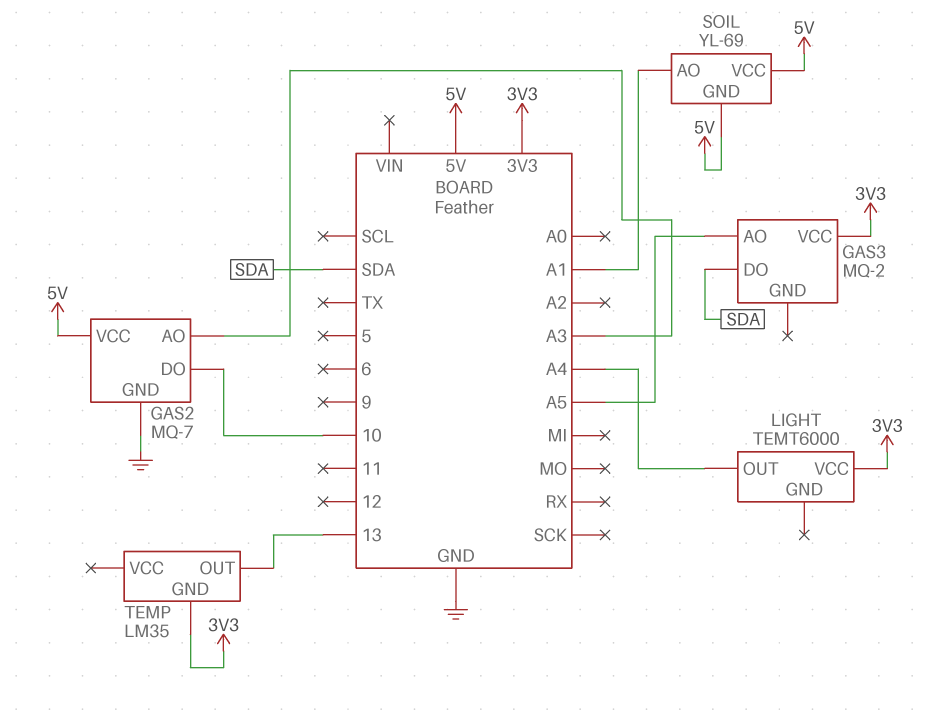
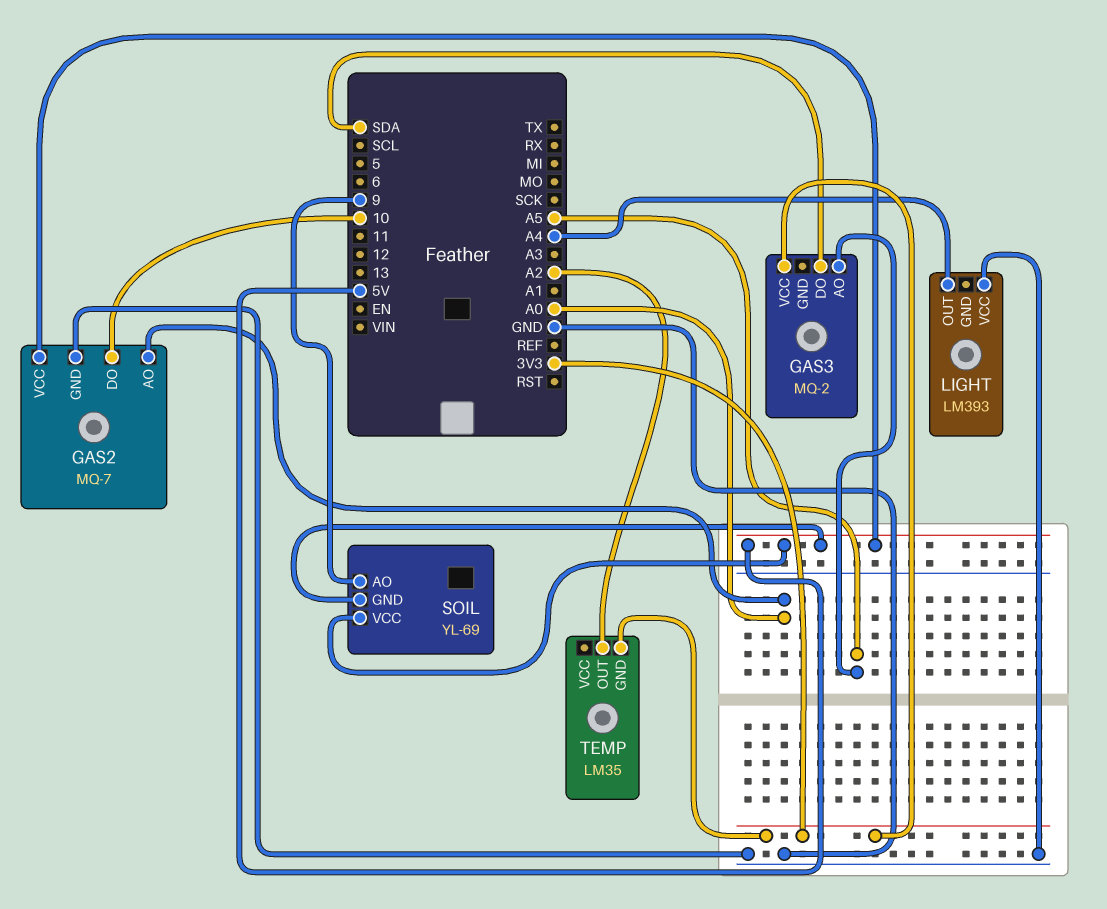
GAS2 pin AO: A3 -> A0
LIGHT: TEMT6000 -> LM393
LIGHT pin VCC: 3V3 -> GND
SOIL pin AO: A1 -> 9
TEMP pin OUT: 13 -> A2

